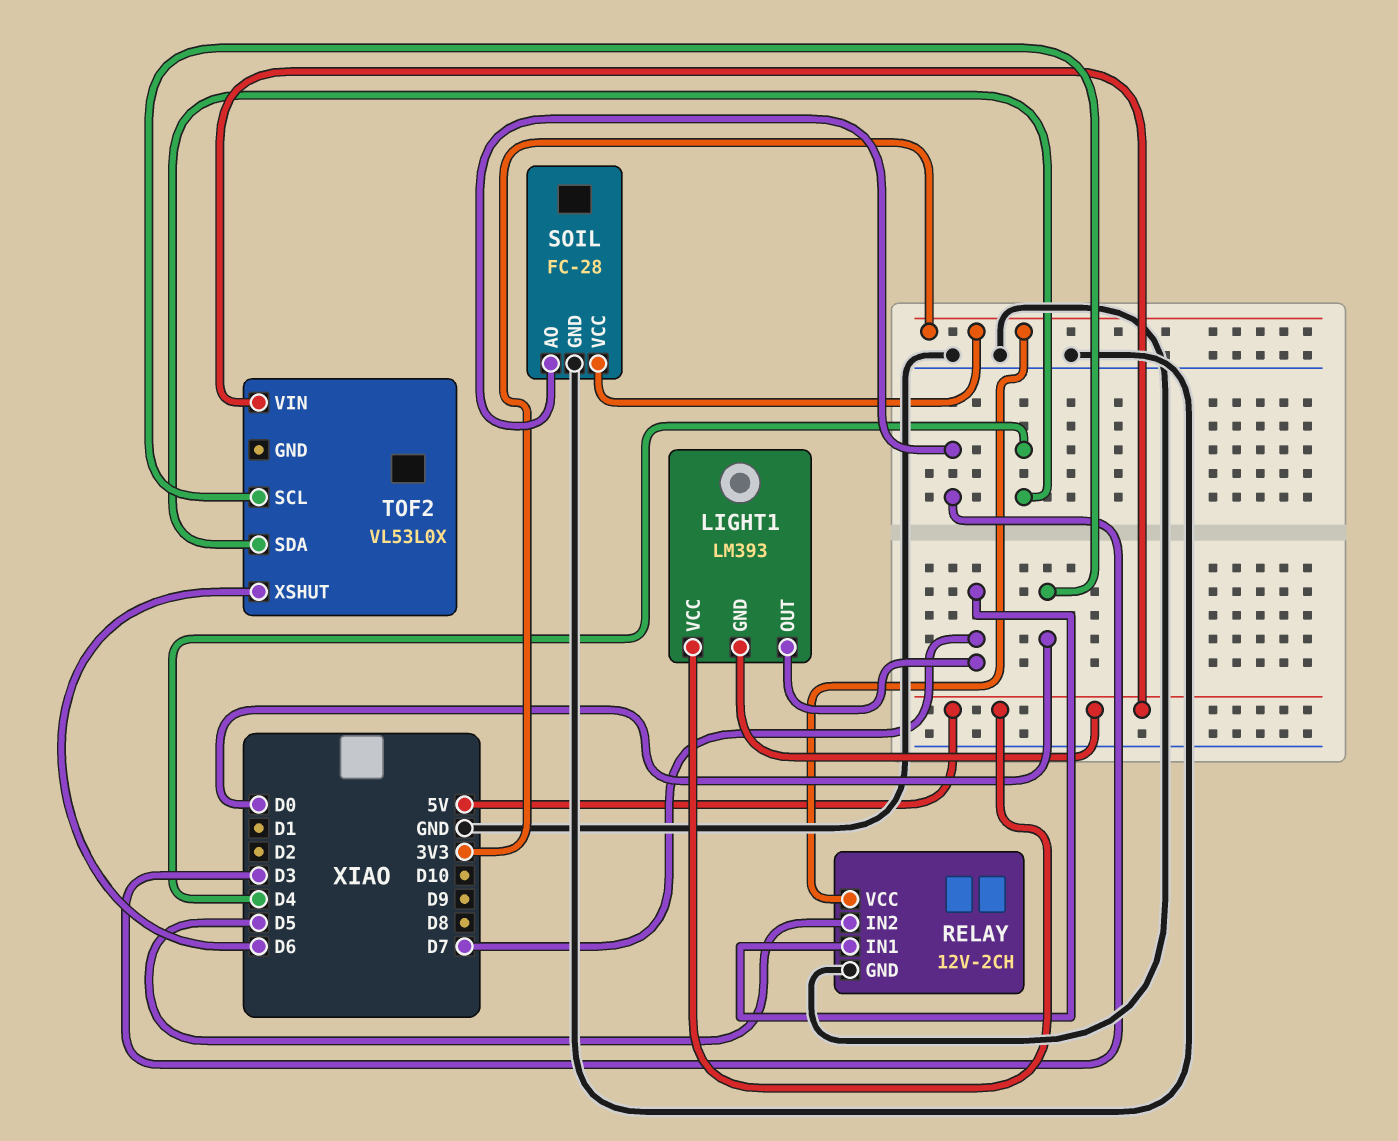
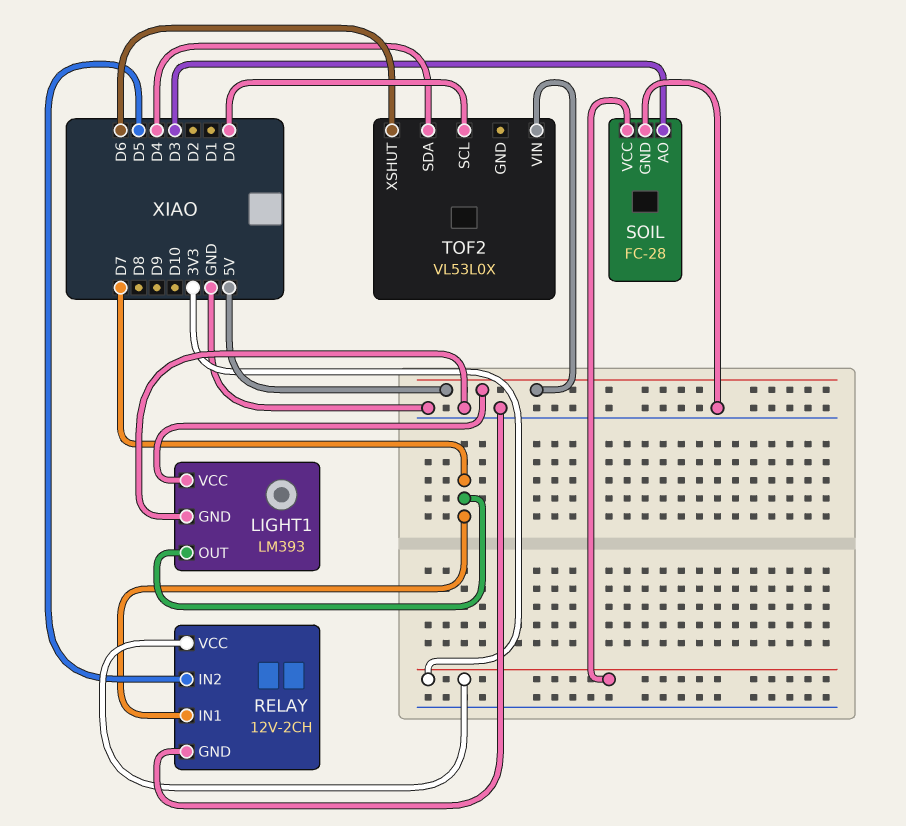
LIGHT1 pin GND: 5V -> GND

